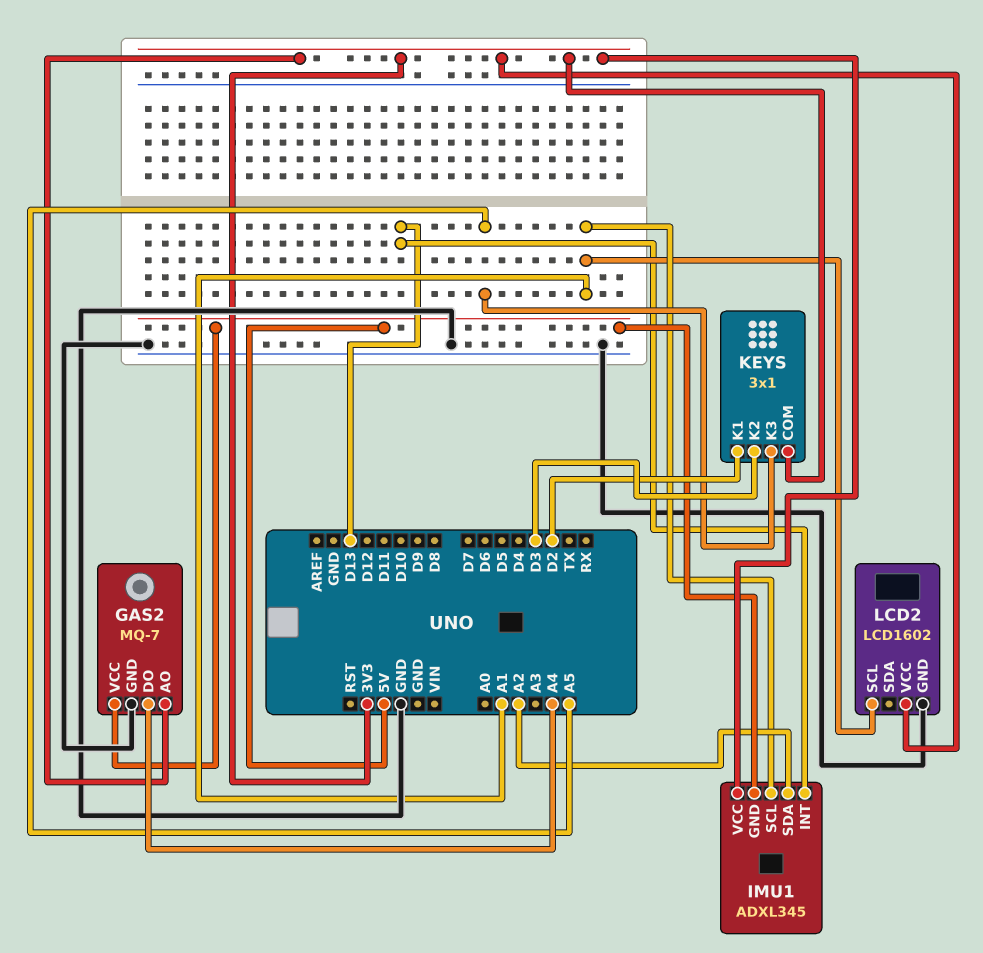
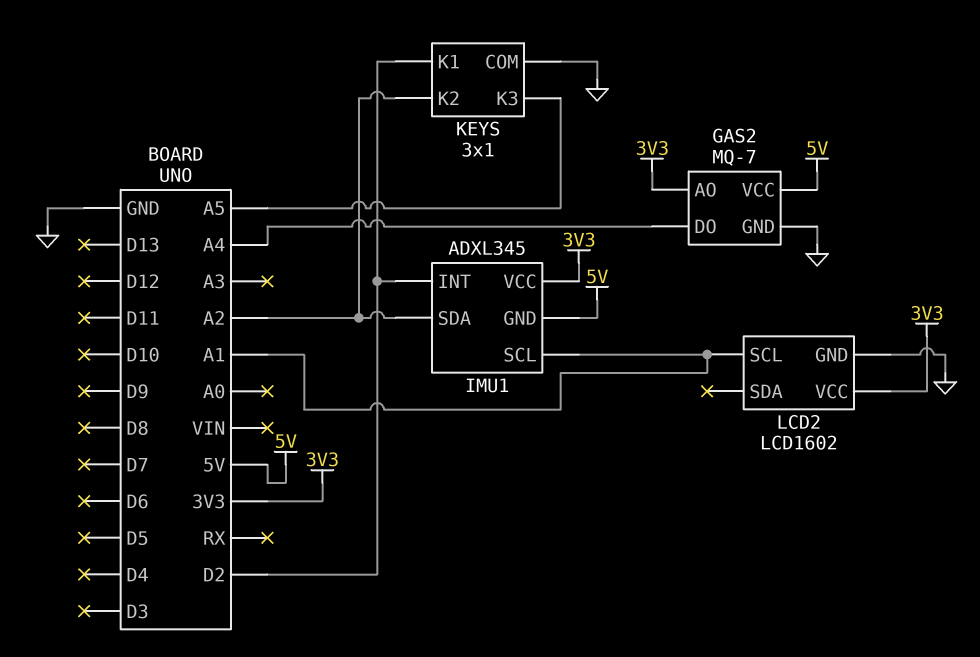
IMU1 pin INT: D13 -> D2
KEYS pin COM: 3V3 -> GND
KEYS pin K2: D3 -> A2

